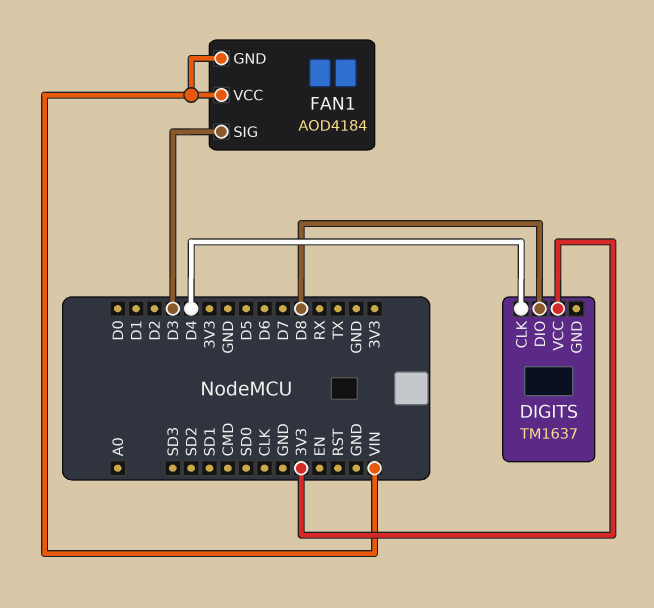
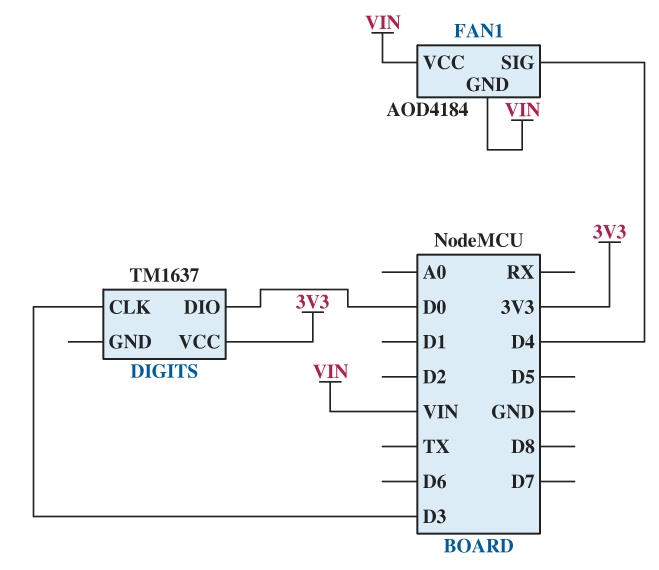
DIGITS pin CLK: D4 -> D3
DIGITS pin DIO: D8 -> D0
FAN1 pin SIG: D3 -> D4

